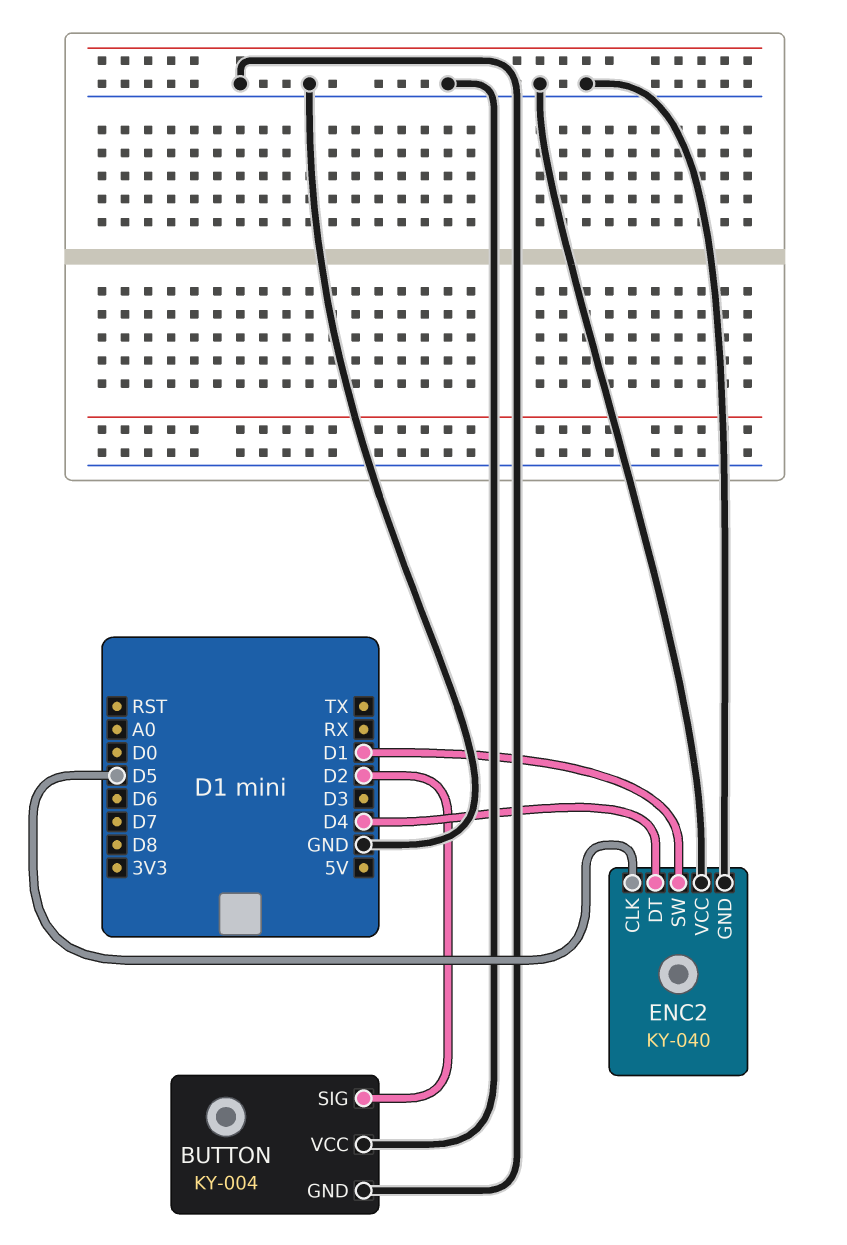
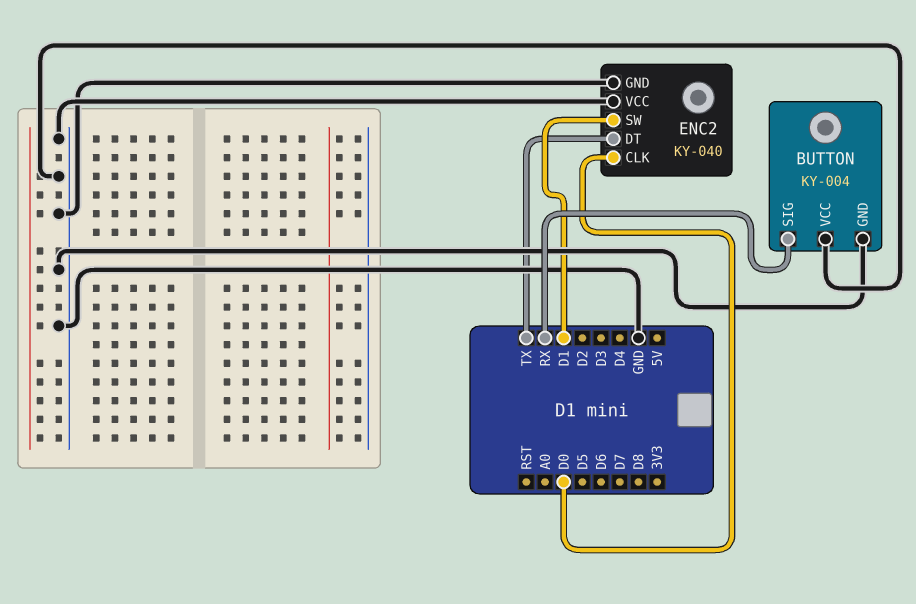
BUTTON pin SIG: D2 -> RX
ENC2 pin CLK: D5 -> D0
ENC2 pin DT: D4 -> TX

